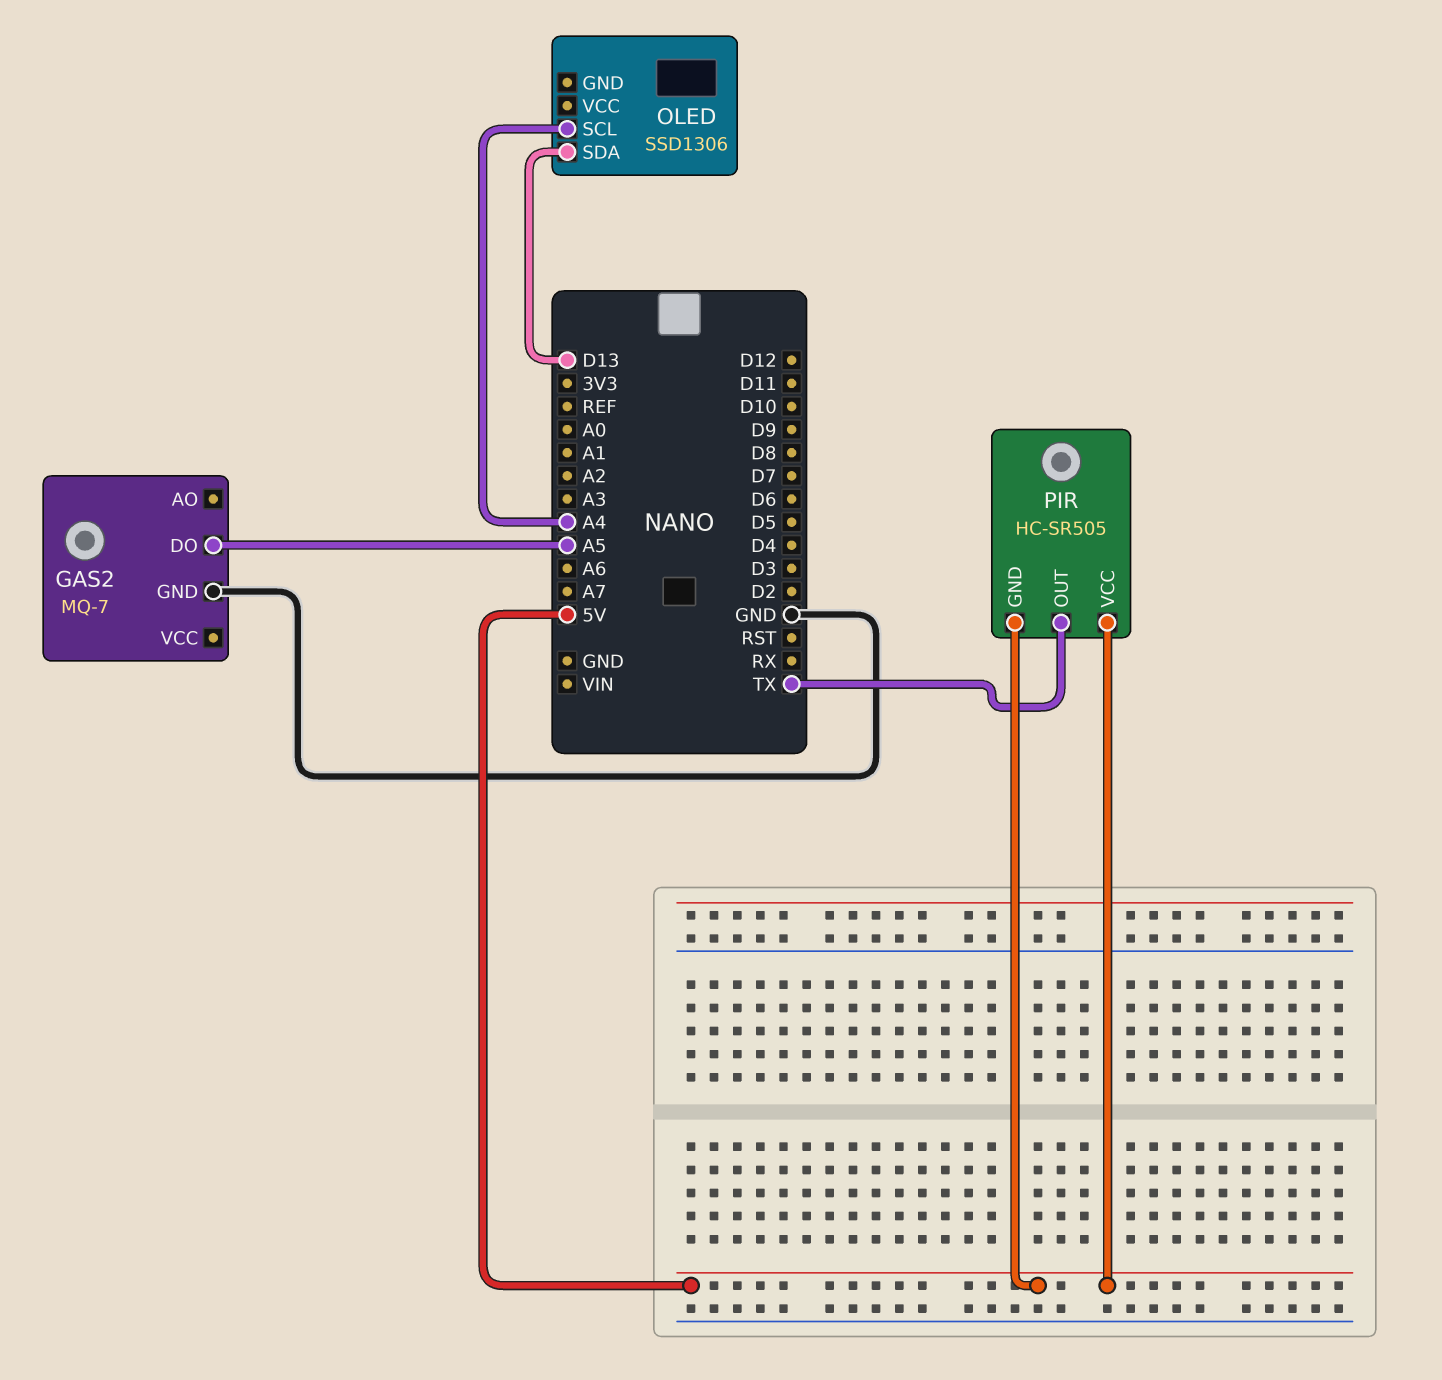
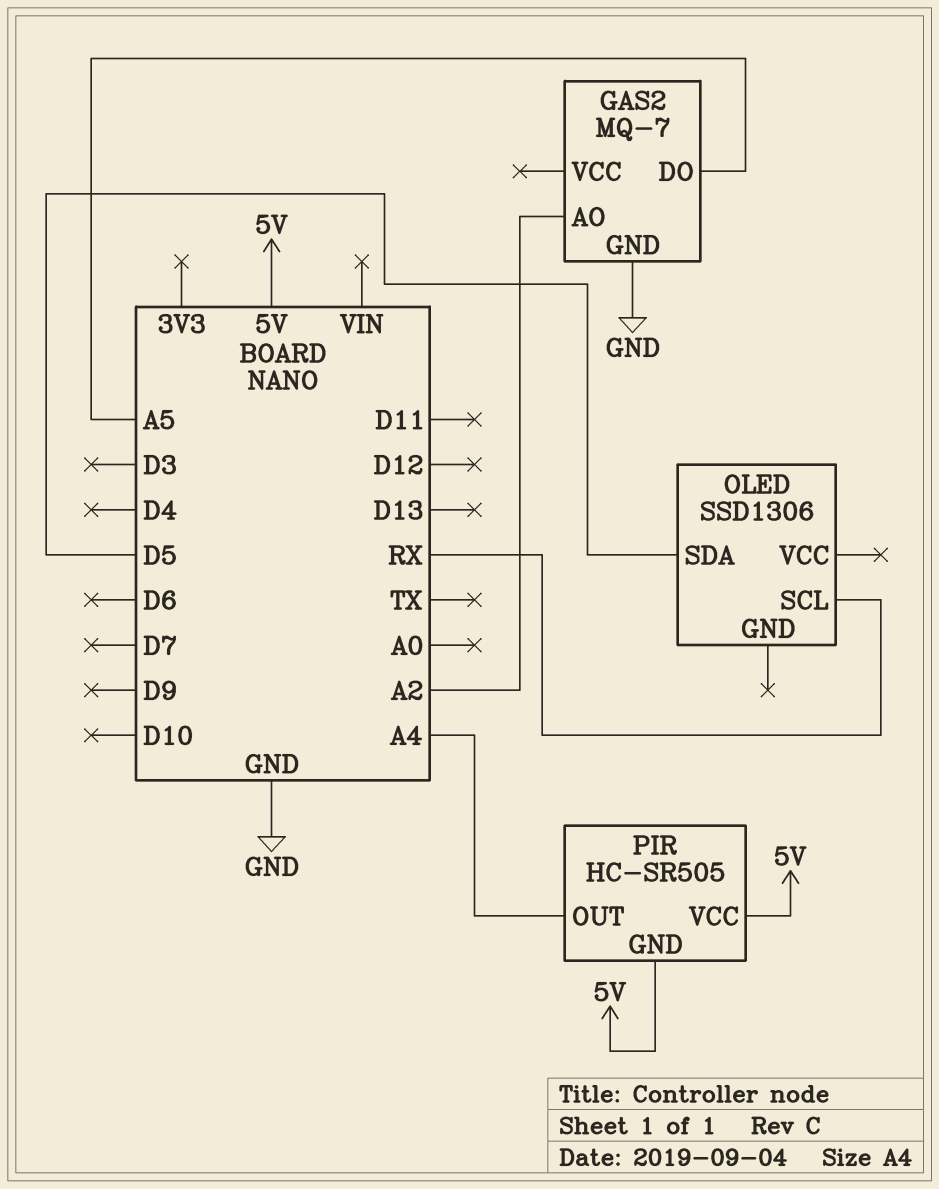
GAS2 pin AO: none -> A2
OLED pin SCL: A4 -> RX
OLED pin SDA: D13 -> D5
PIR pin OUT: TX -> A4

